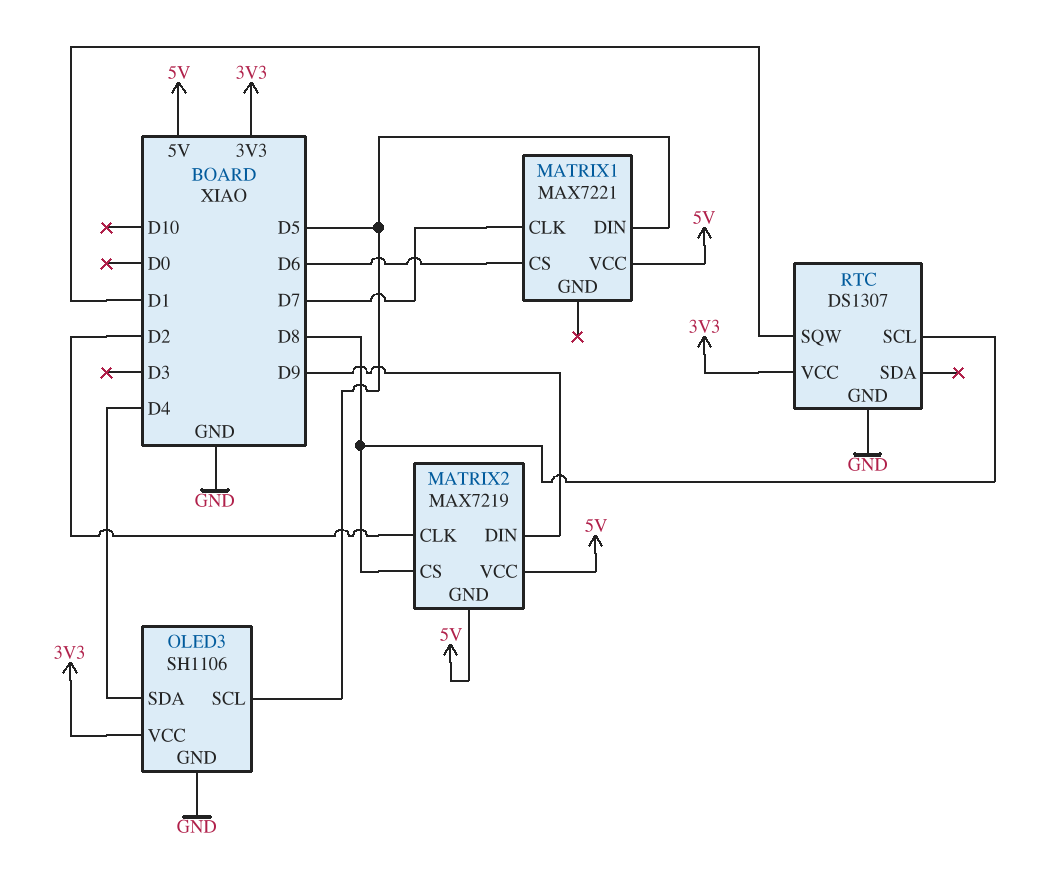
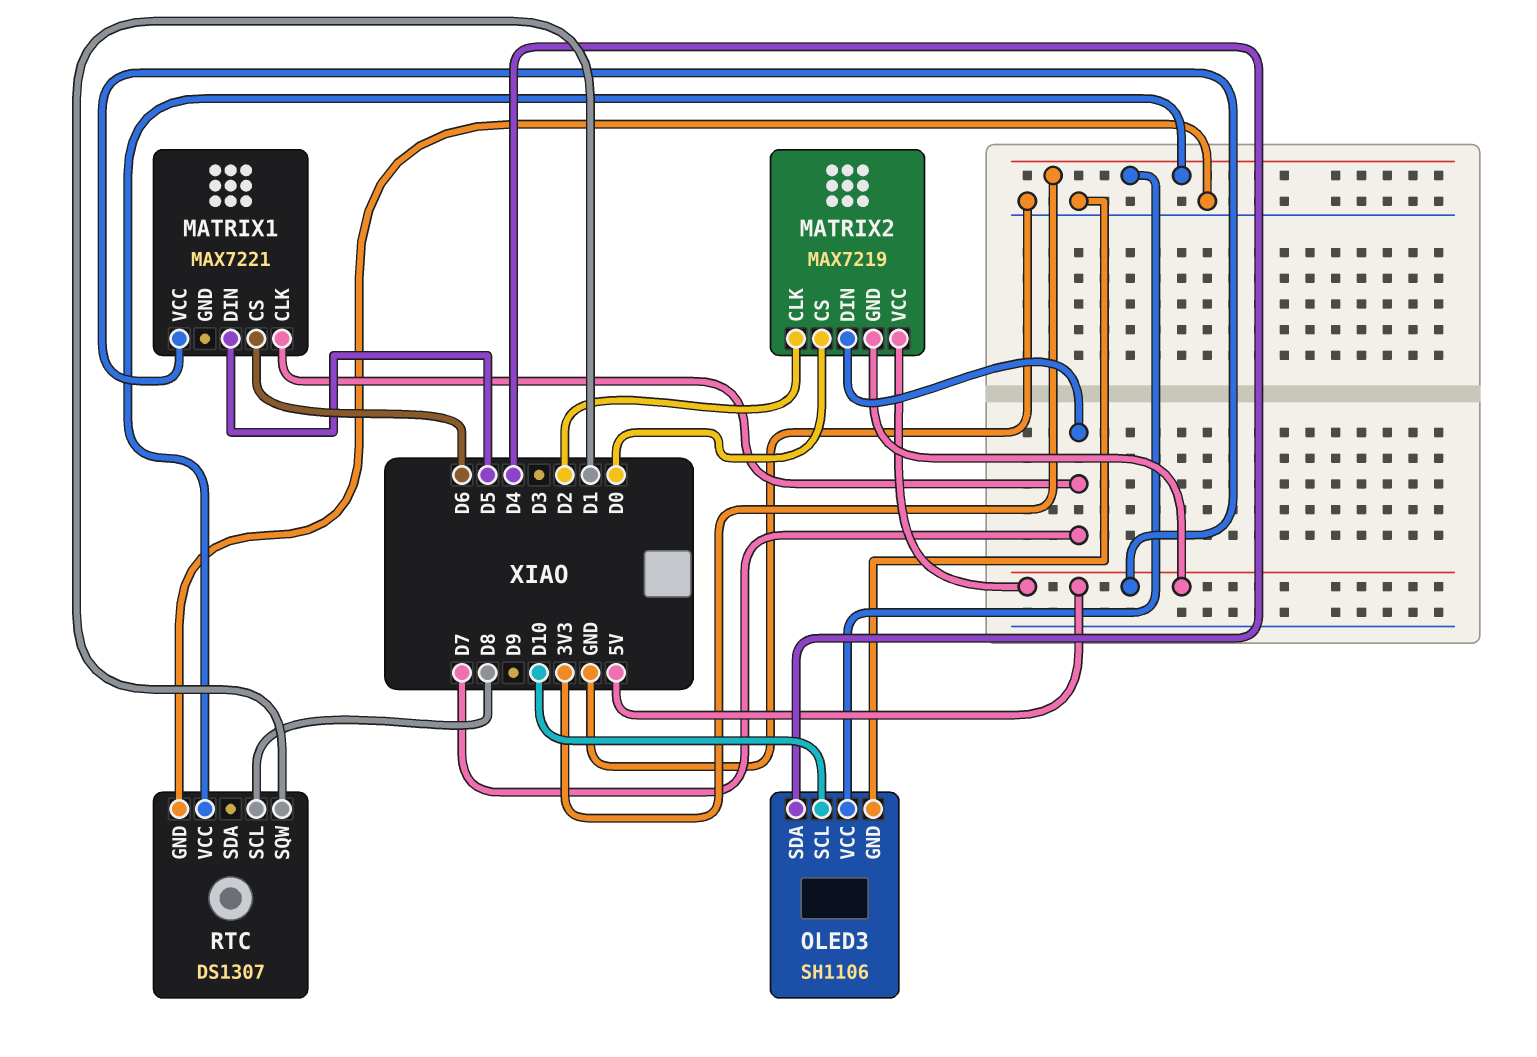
MATRIX2 pin CS: D8 -> D0
MATRIX2 pin DIN: D9 -> D7
OLED3 pin SCL: D5 -> D10

